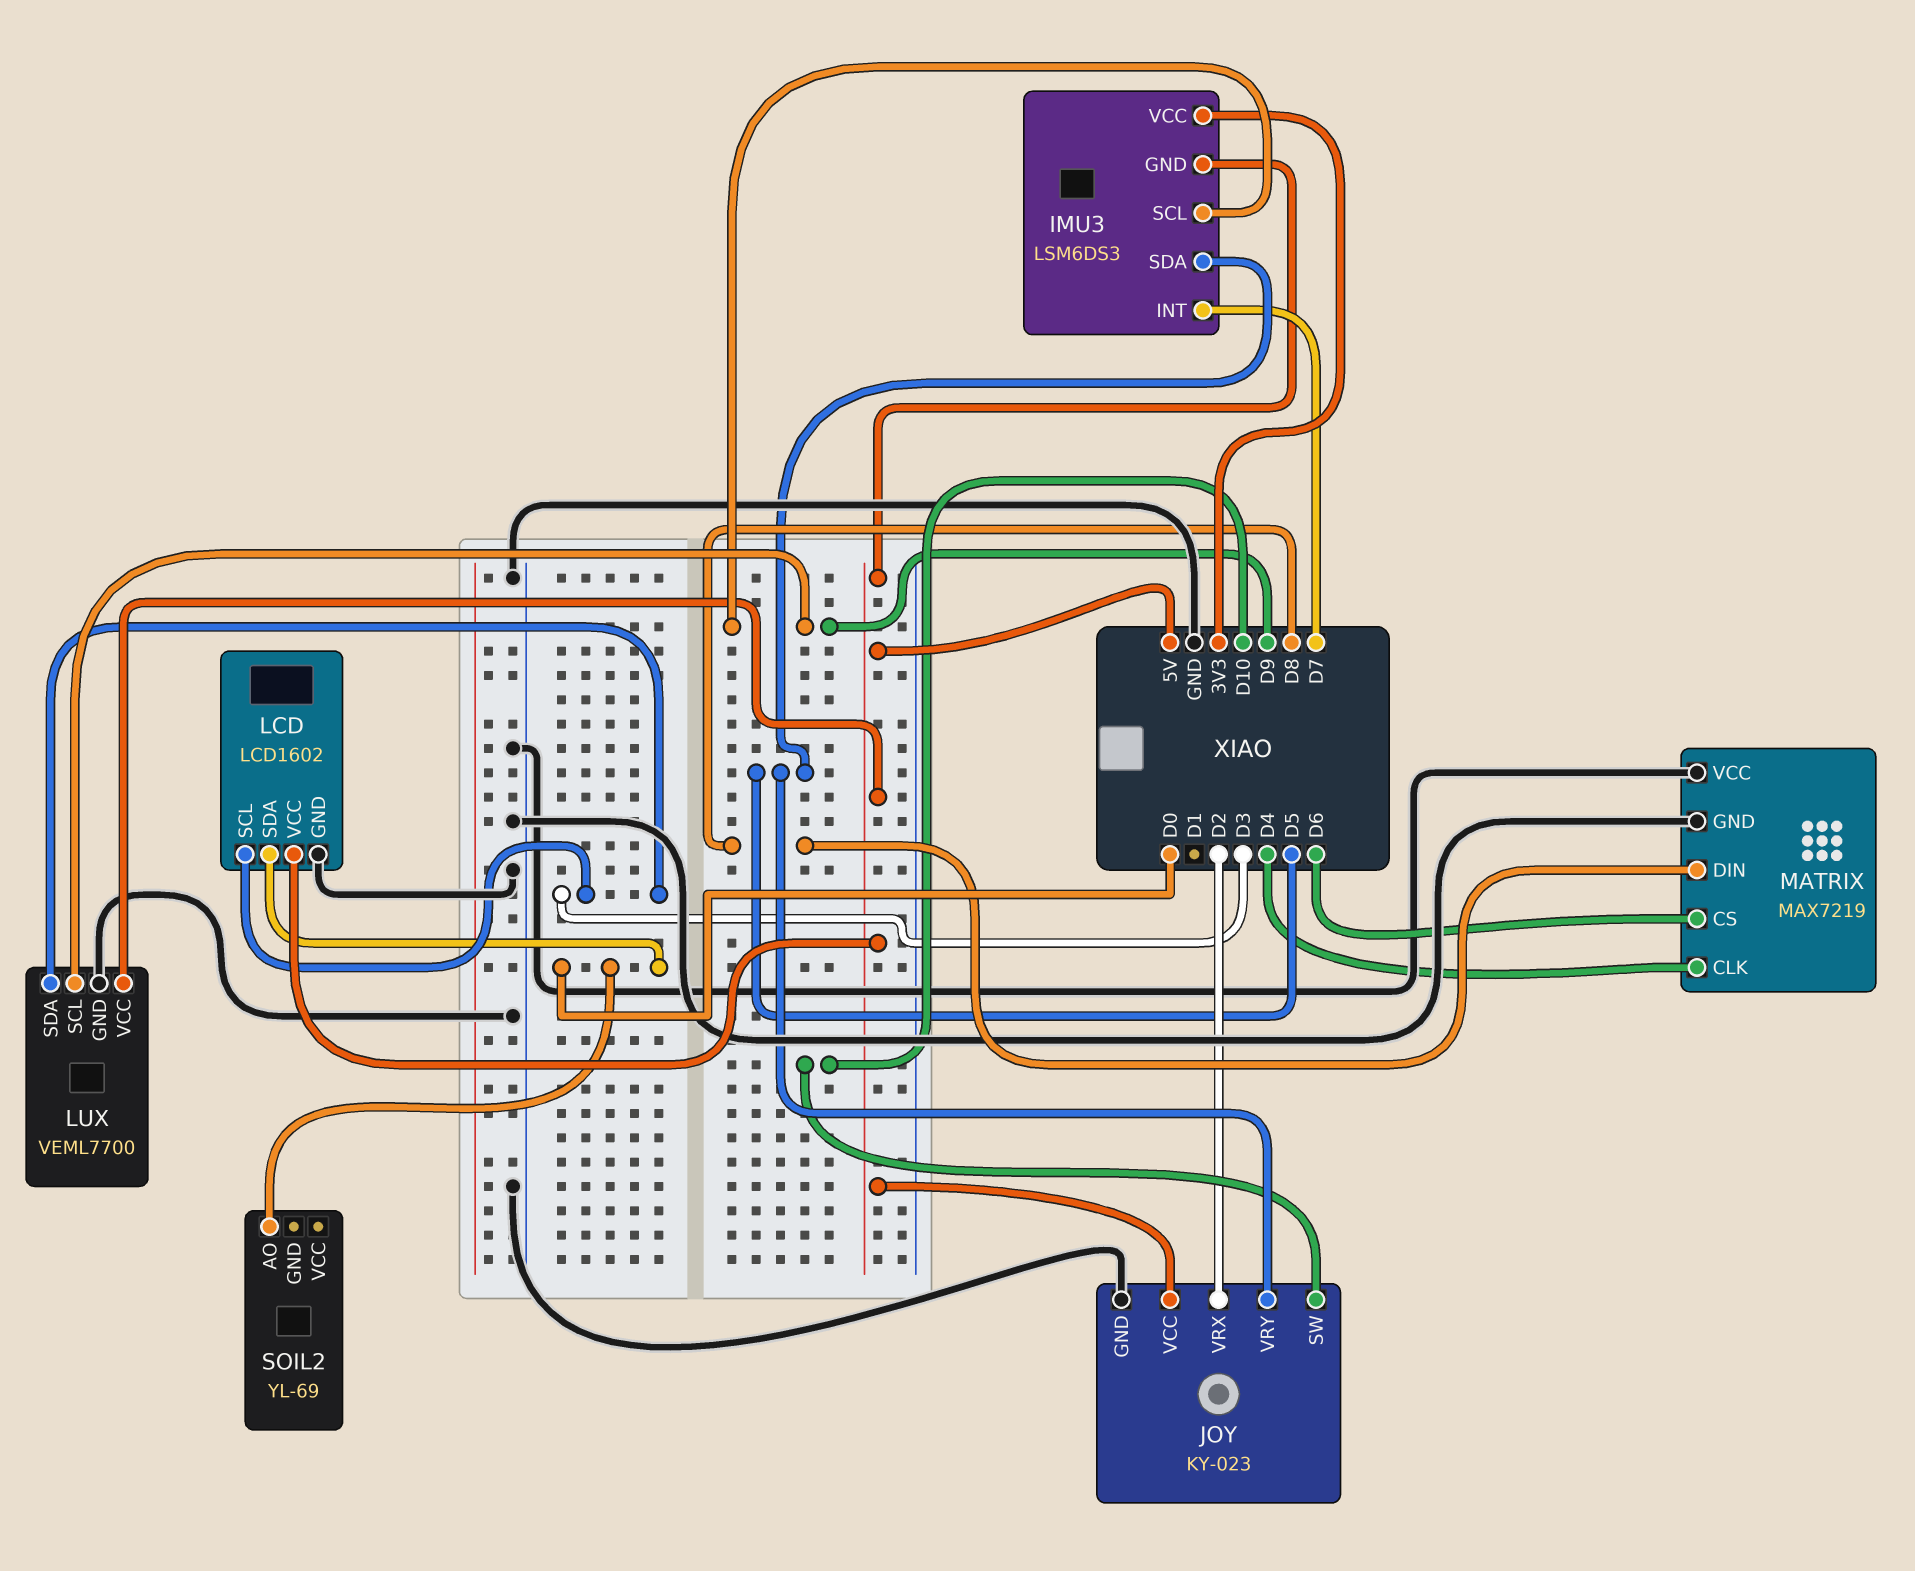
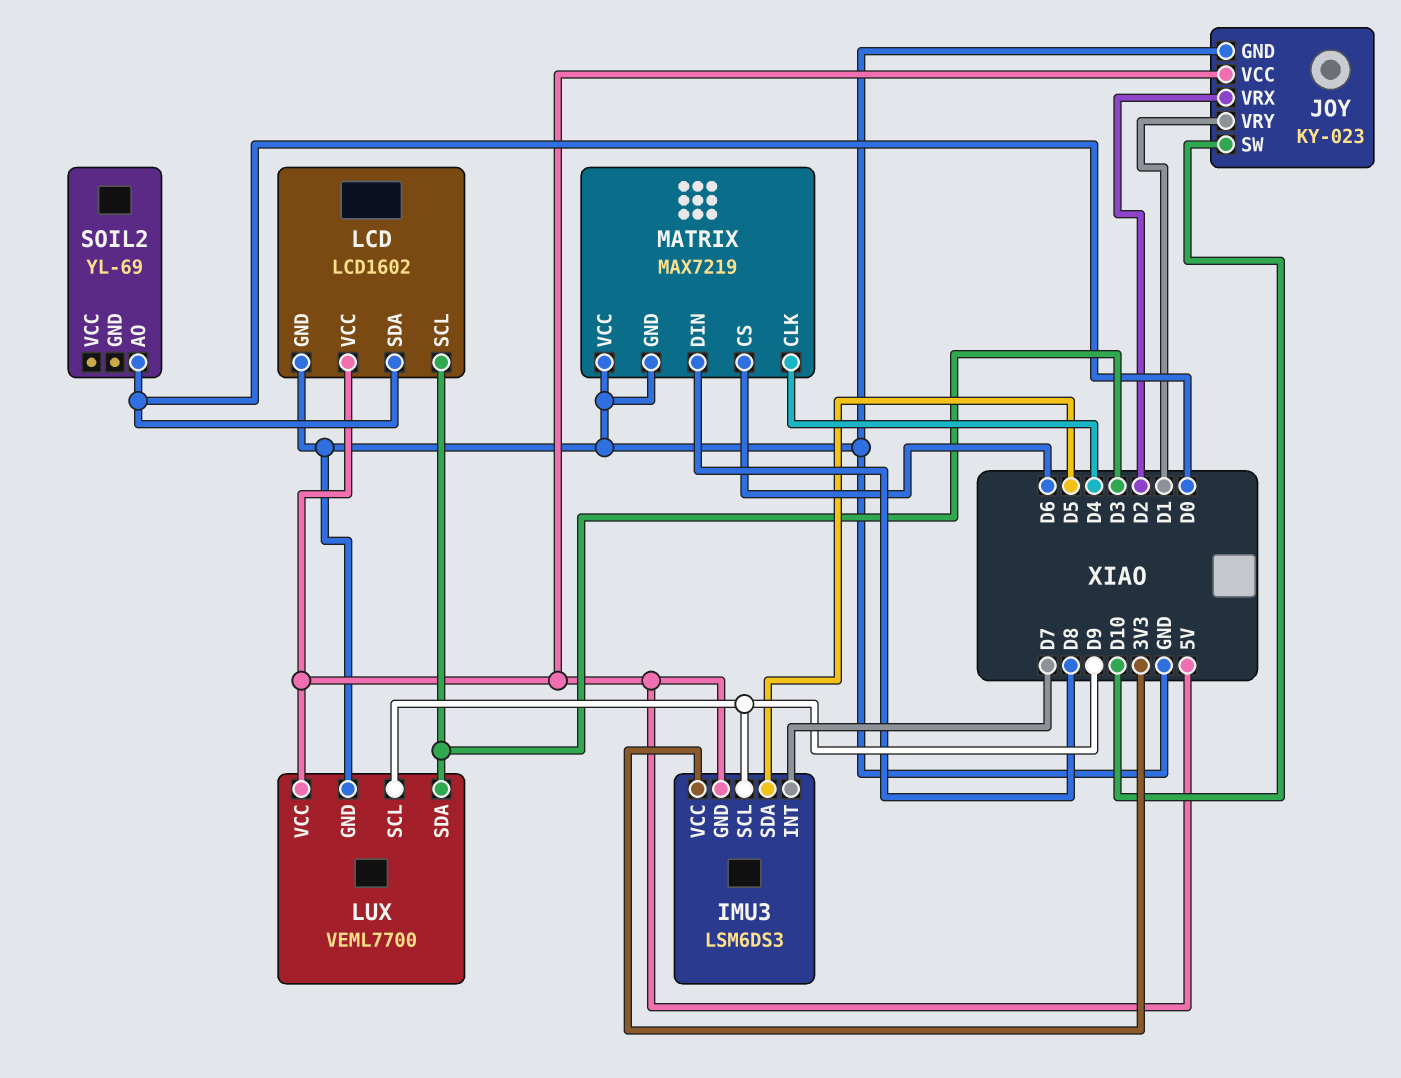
JOY pin VRY: D5 -> D1

